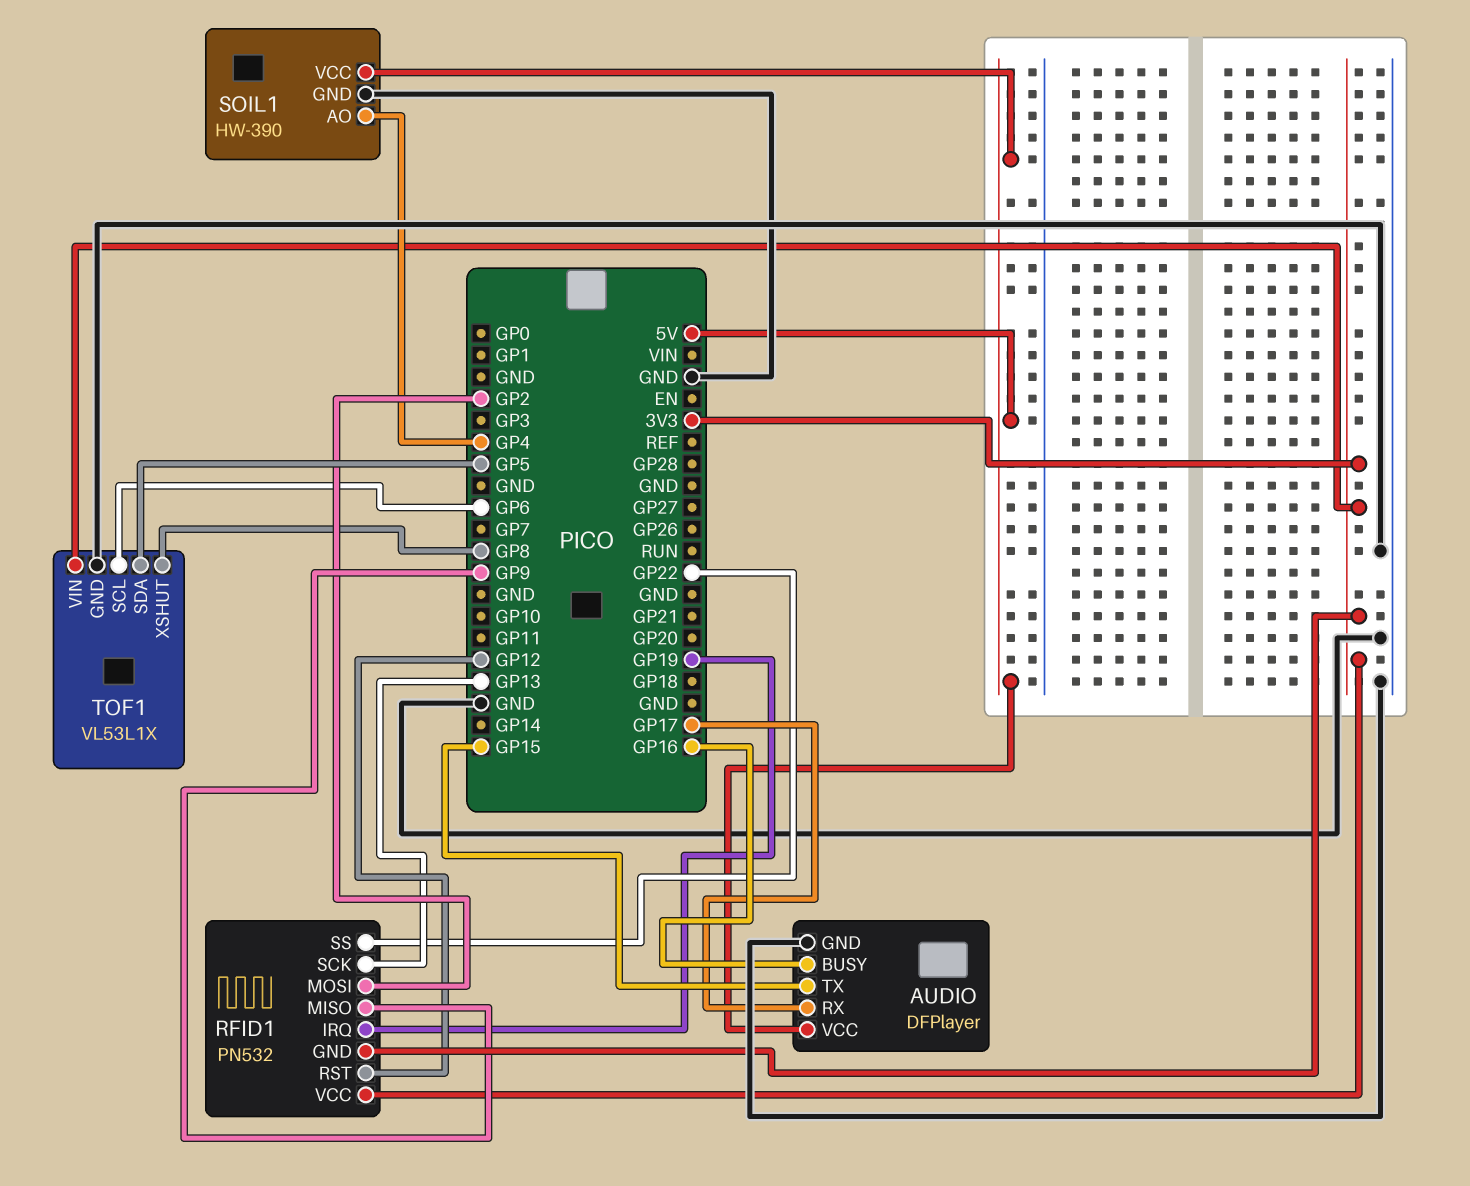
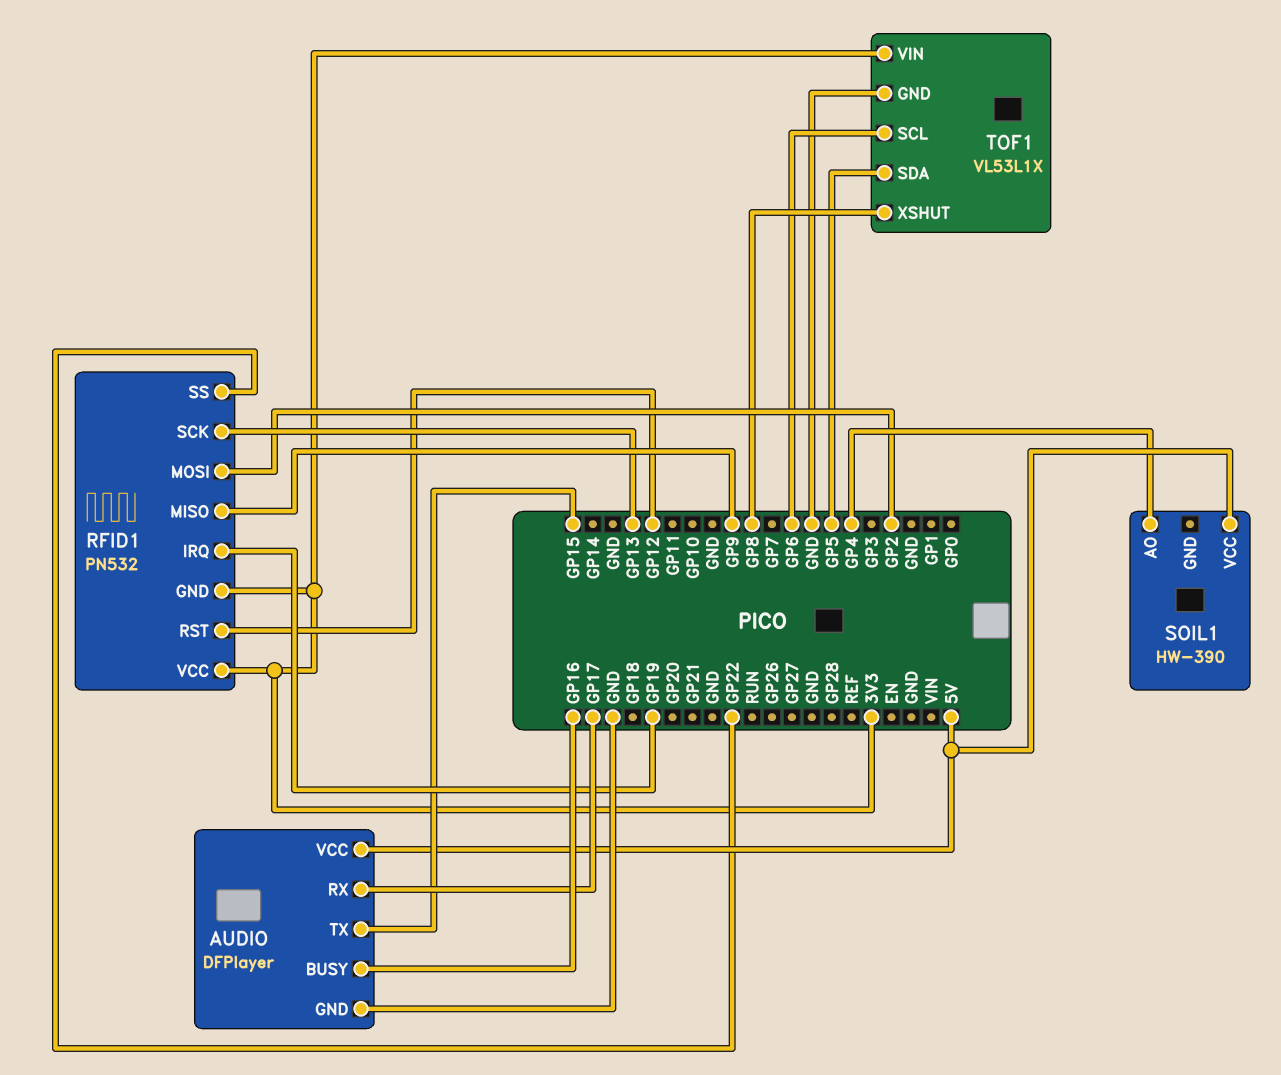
SOIL1 pin GND: GND -> none

